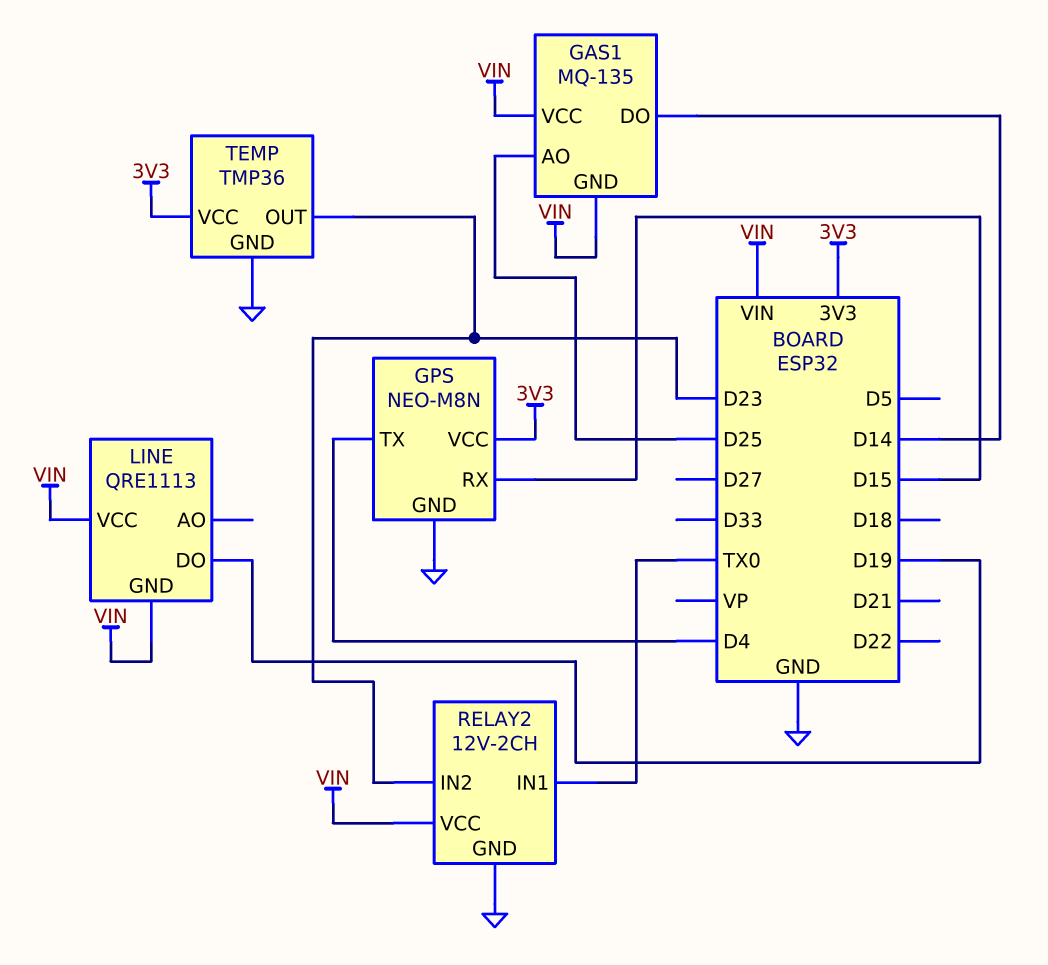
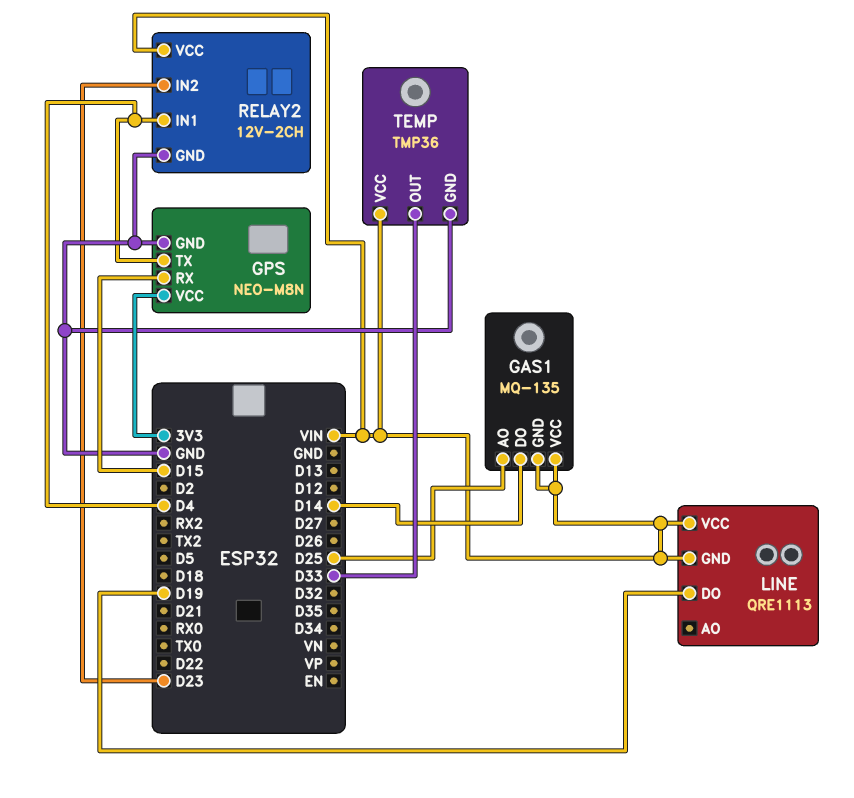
RELAY2 pin IN1: TX0 -> D4
TEMP pin OUT: D23 -> D33
TEMP pin VCC: 3V3 -> VIN

